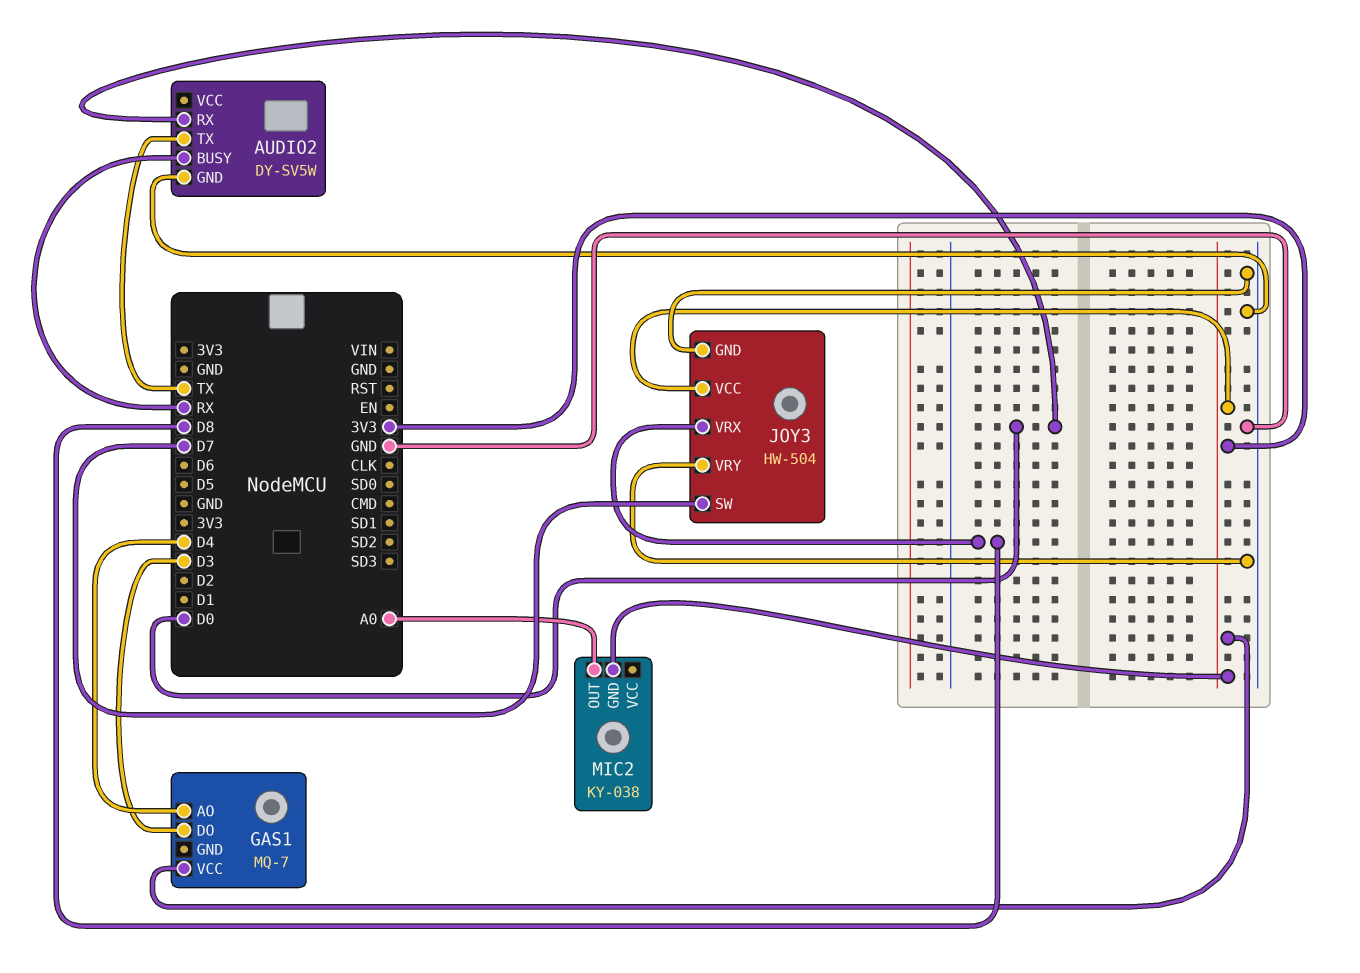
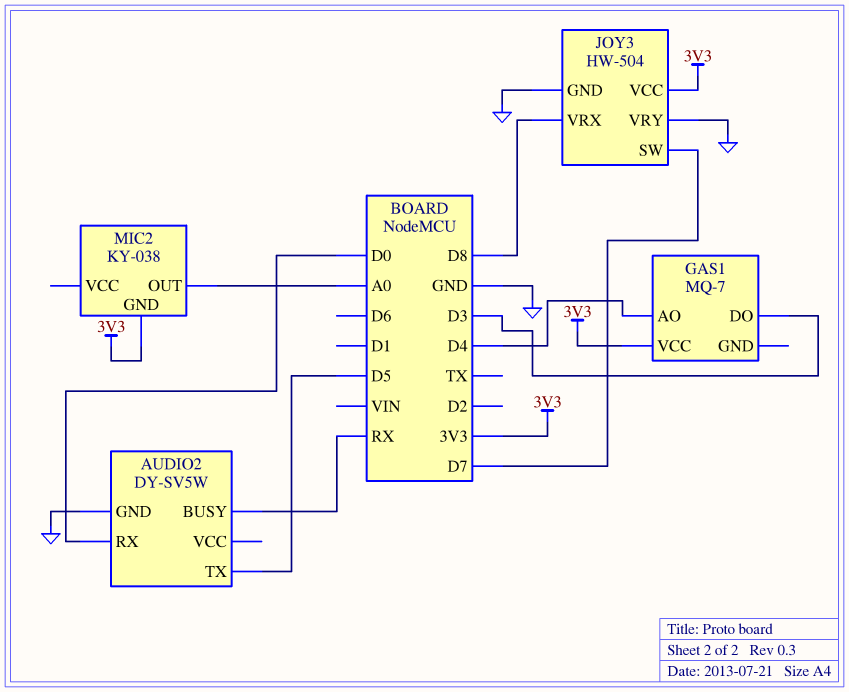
AUDIO2 pin TX: TX -> D5

